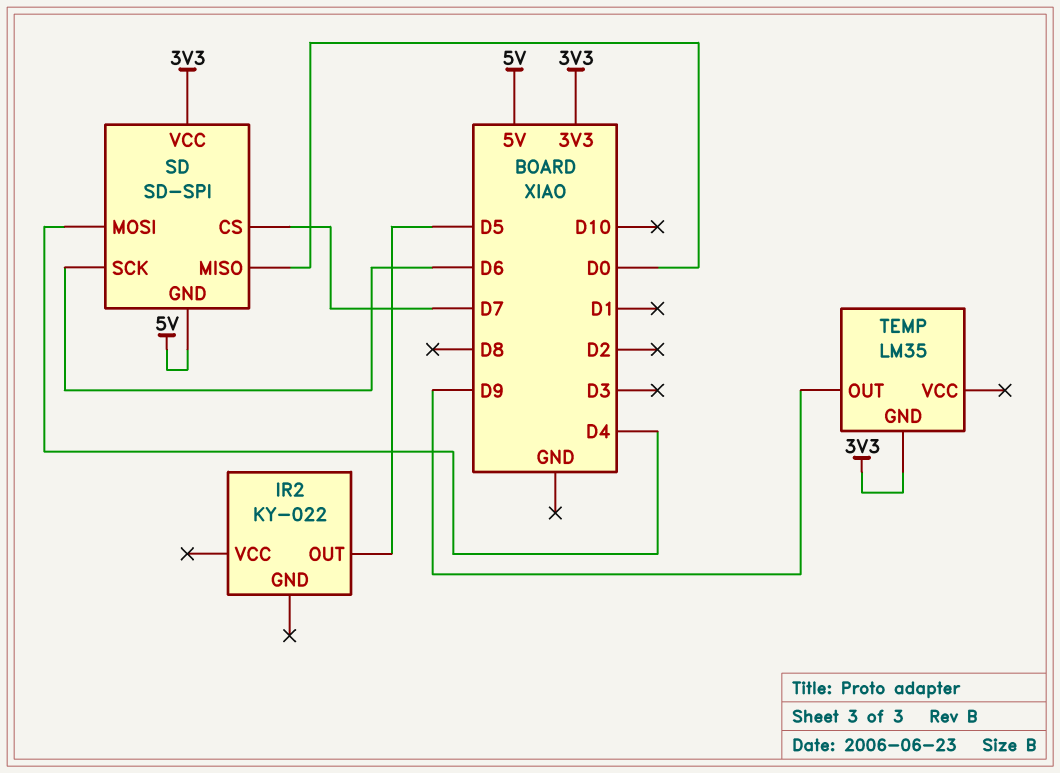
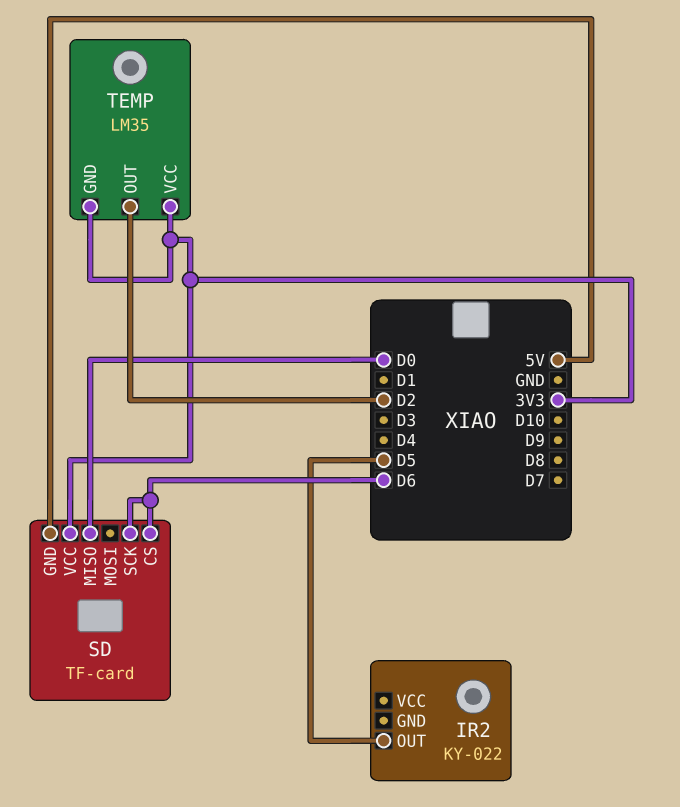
SD: SD-SPI -> TF-card
SD pin CS: D7 -> D6
SD pin MOSI: D4 -> none
TEMP pin OUT: D9 -> D2
TEMP pin VCC: none -> 3V3

